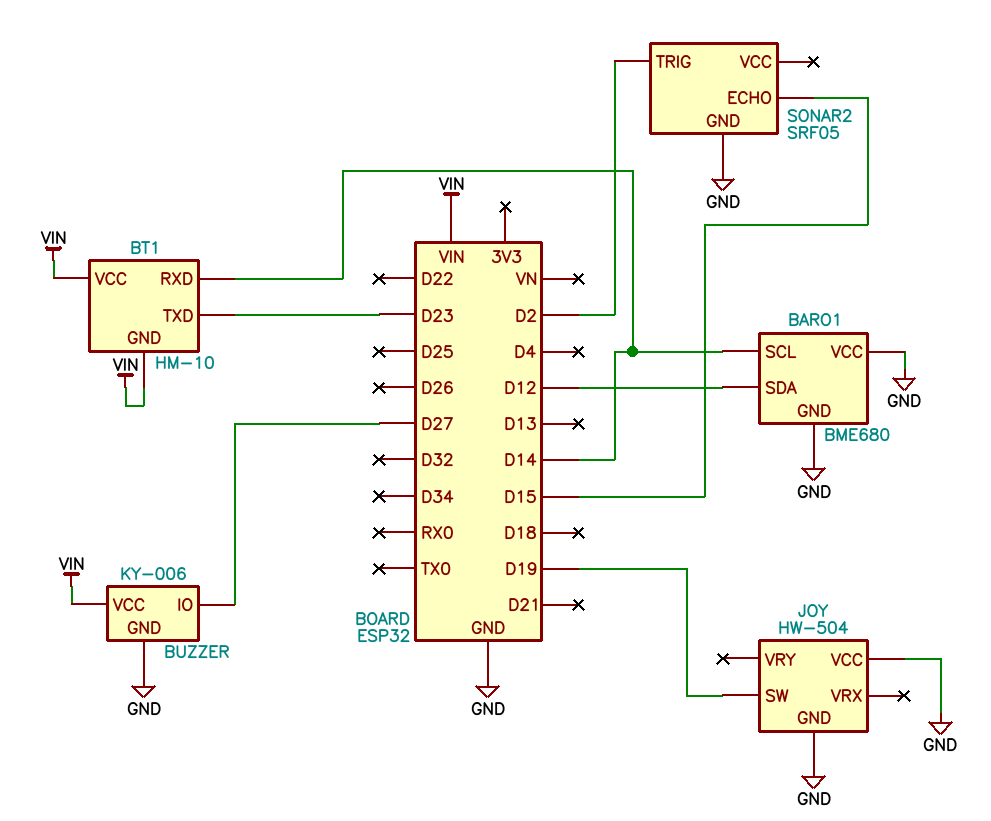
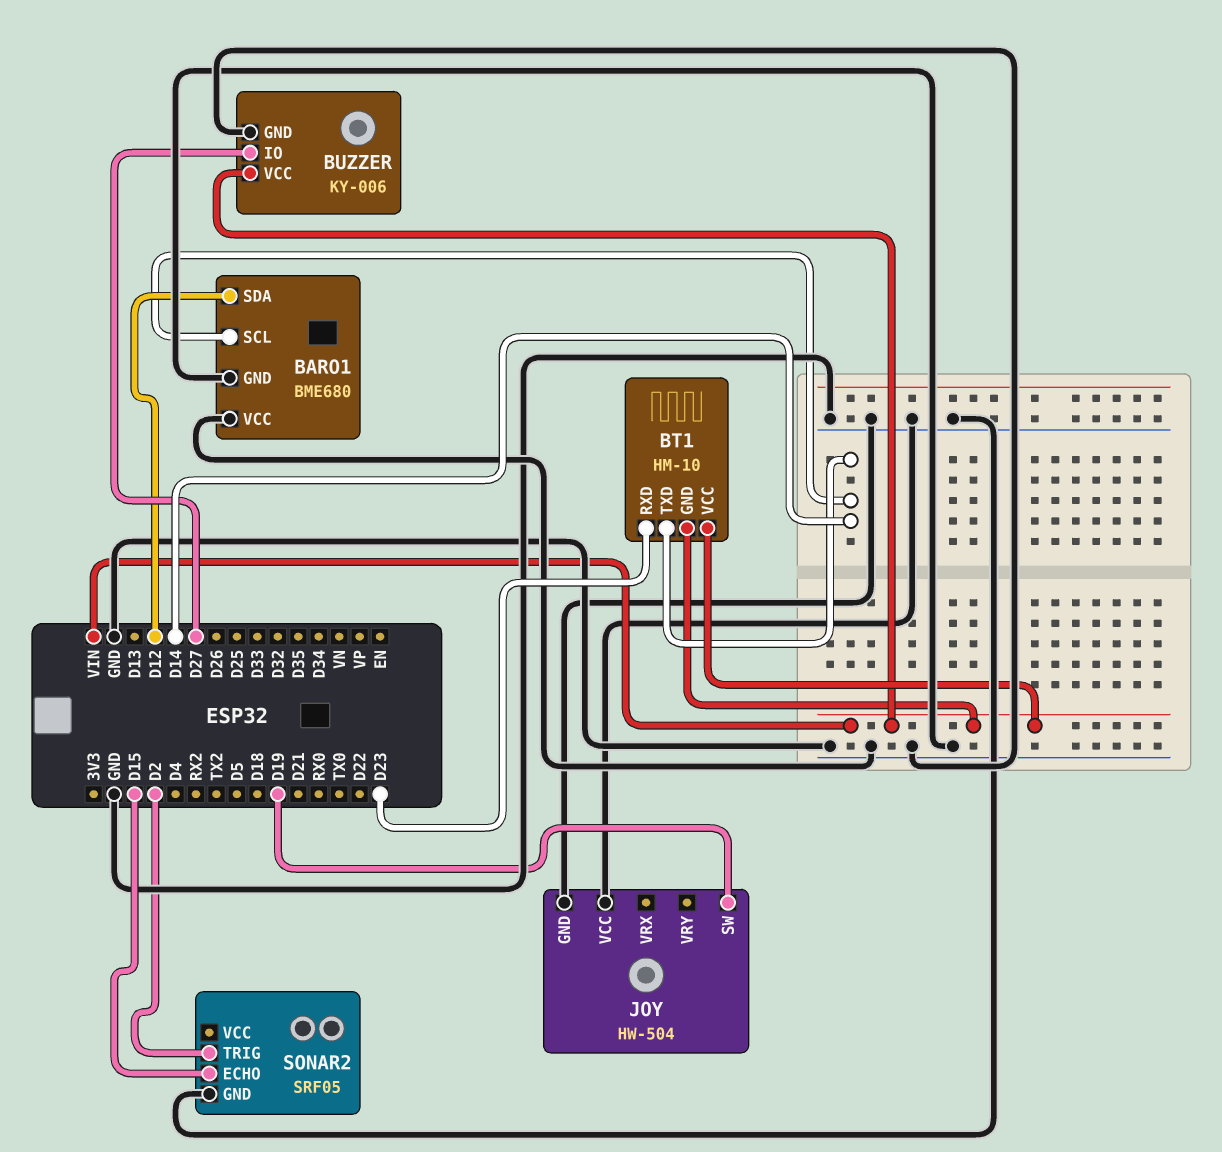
BT1 pin RXD: D14 -> D23
BT1 pin TXD: D23 -> D14

